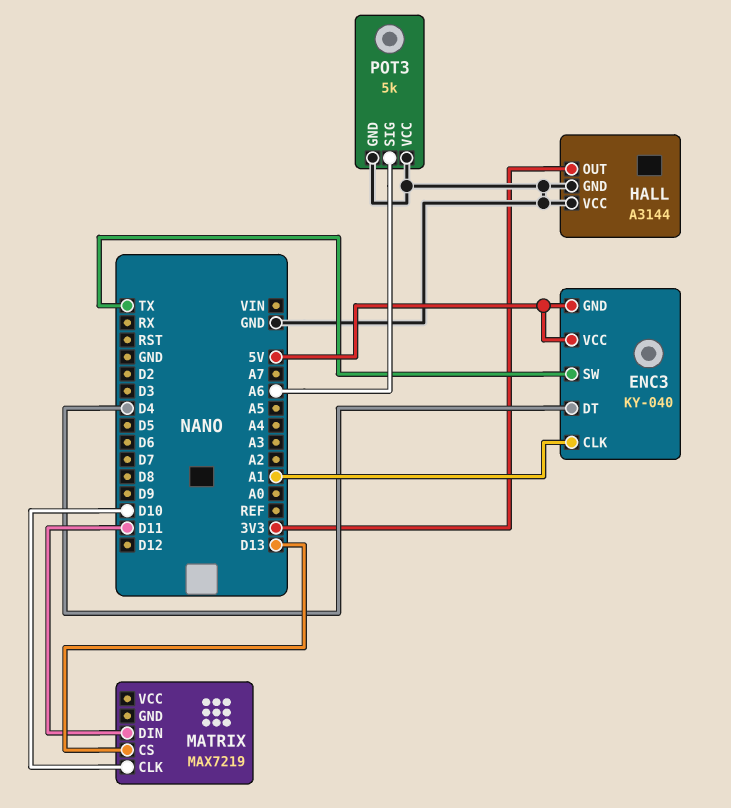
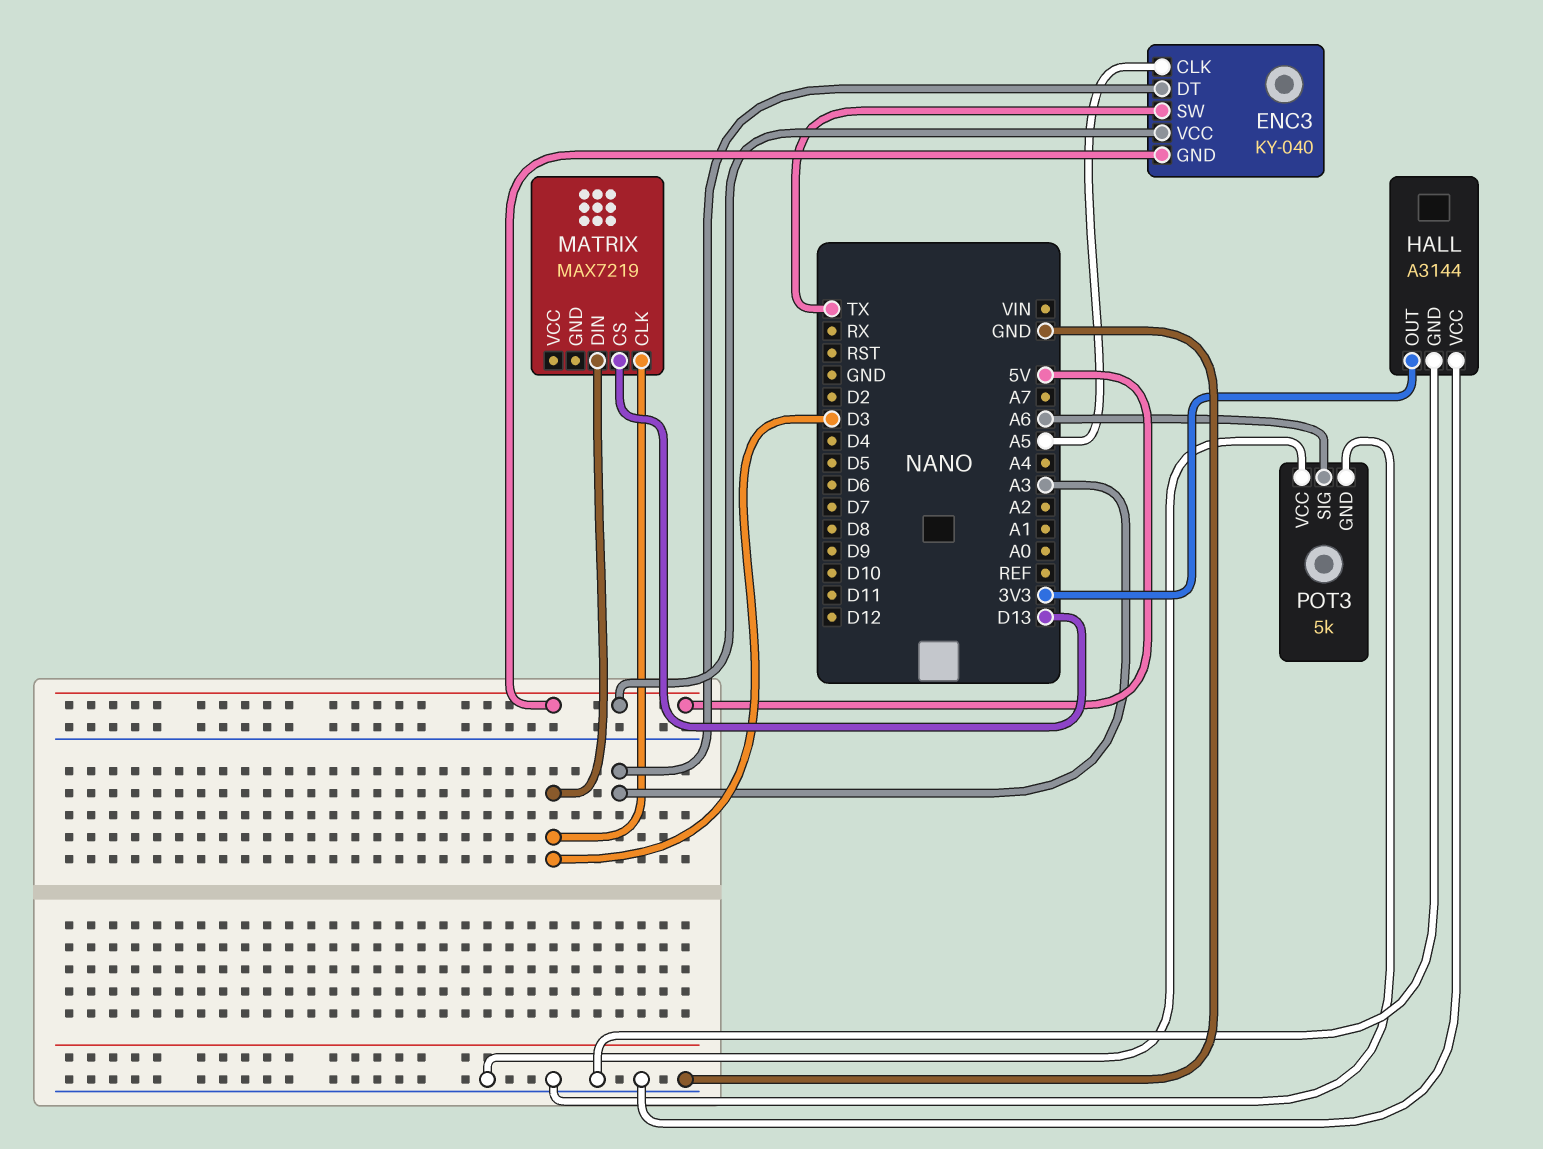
ENC3 pin CLK: A1 -> A5
ENC3 pin DT: D4 -> A3
MATRIX pin CLK: D10 -> D3
MATRIX pin DIN: D11 -> D3

